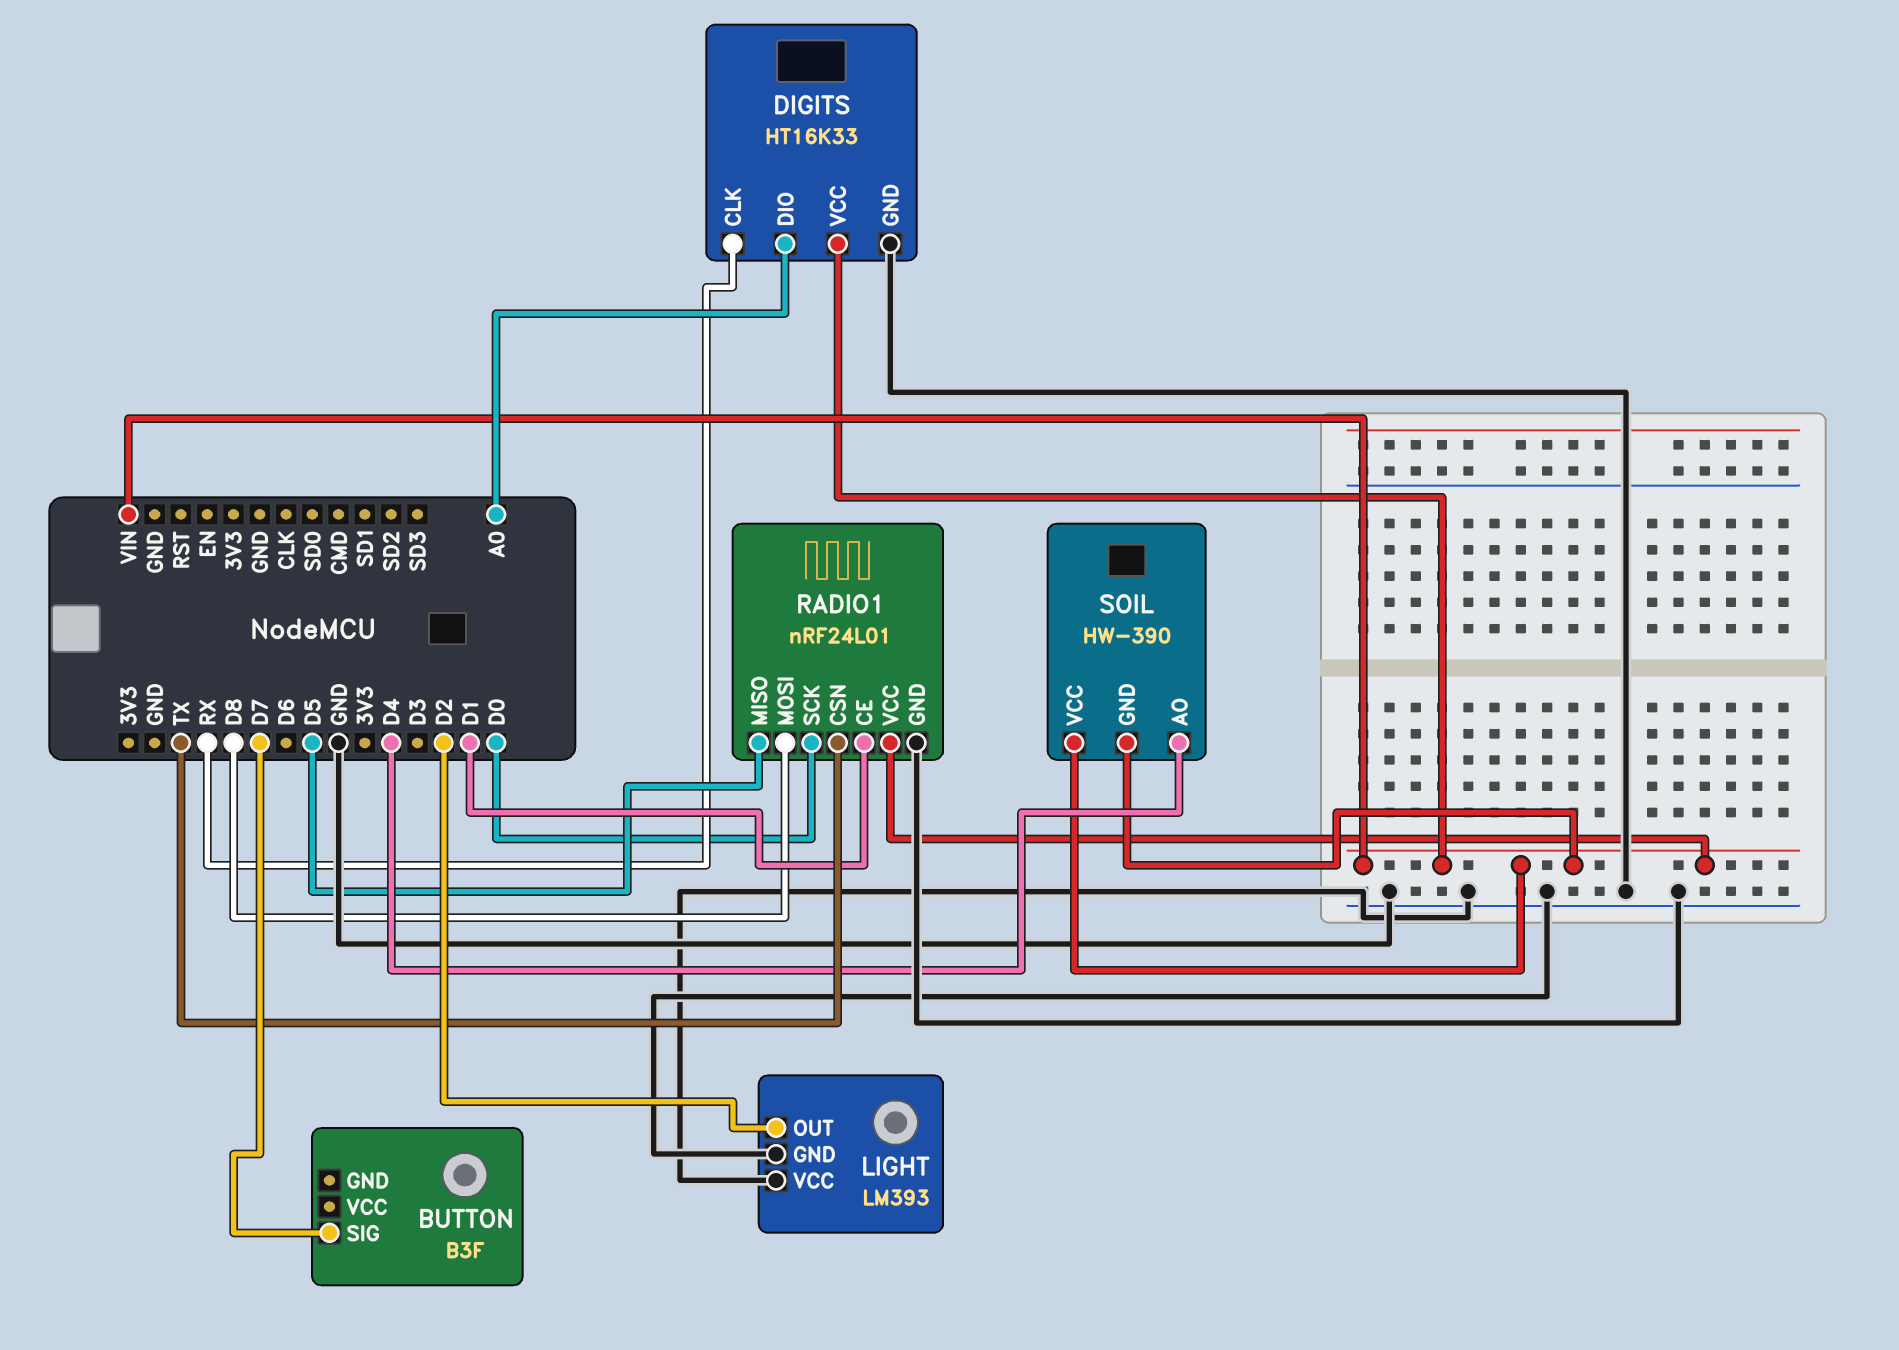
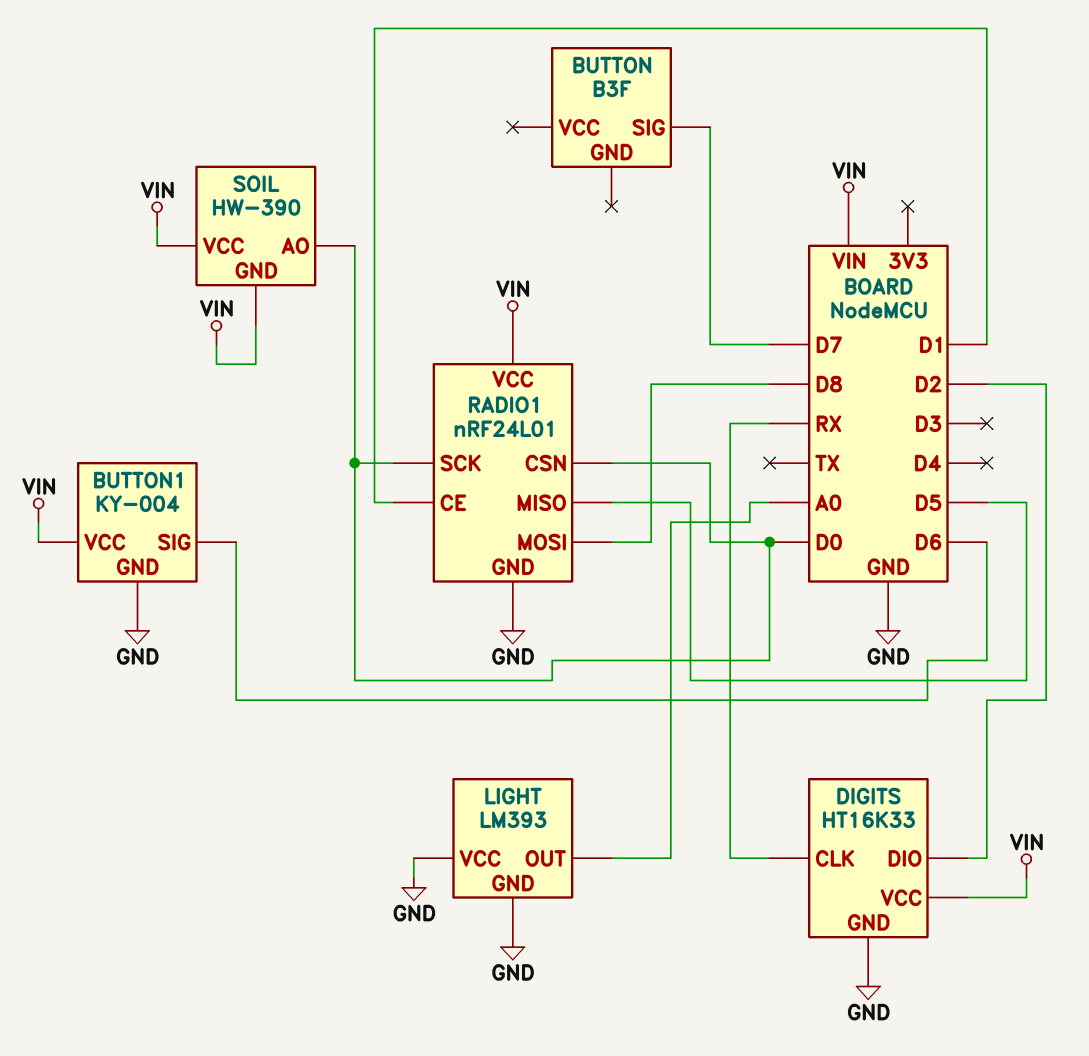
BUTTON1: none -> KY-004
BUTTON1 pin GND: none -> GND
BUTTON1 pin SIG: none -> D6
BUTTON1 pin VCC: none -> VIN
DIGITS pin DIO: A0 -> D2
LIGHT pin OUT: D2 -> A0
RADIO1 pin CSN: TX -> D0
SOIL pin AO: D4 -> D0

